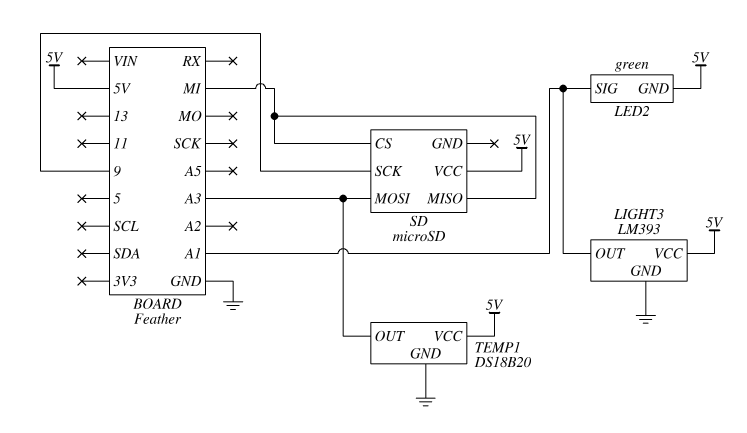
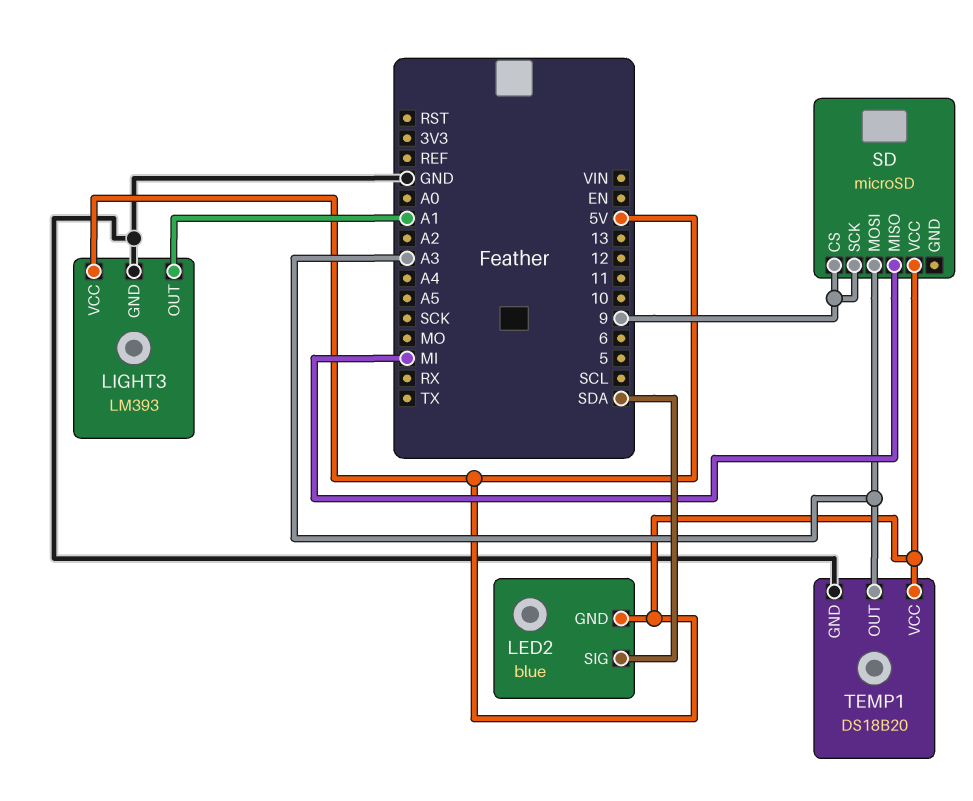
LED2: green -> blue
LED2 pin SIG: A1 -> SDA
SD pin CS: MI -> 9

